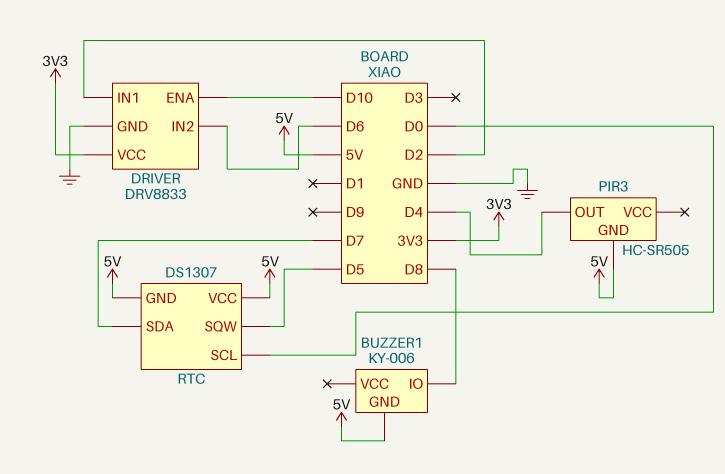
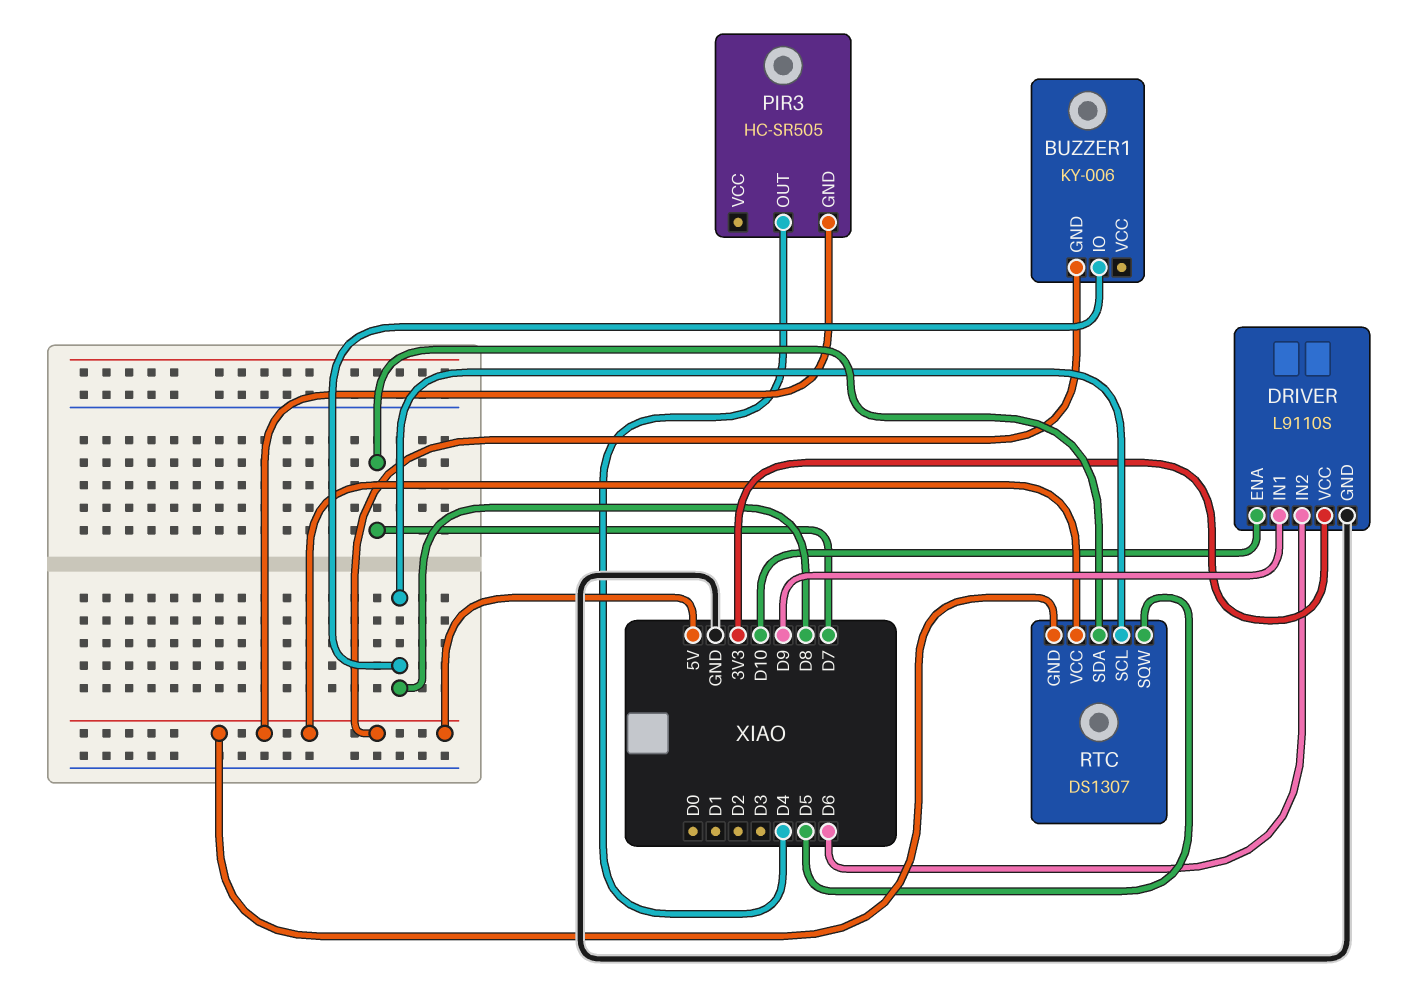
DRIVER: DRV8833 -> L9110S
DRIVER pin IN1: D2 -> D9
RTC pin SCL: D0 -> D8

